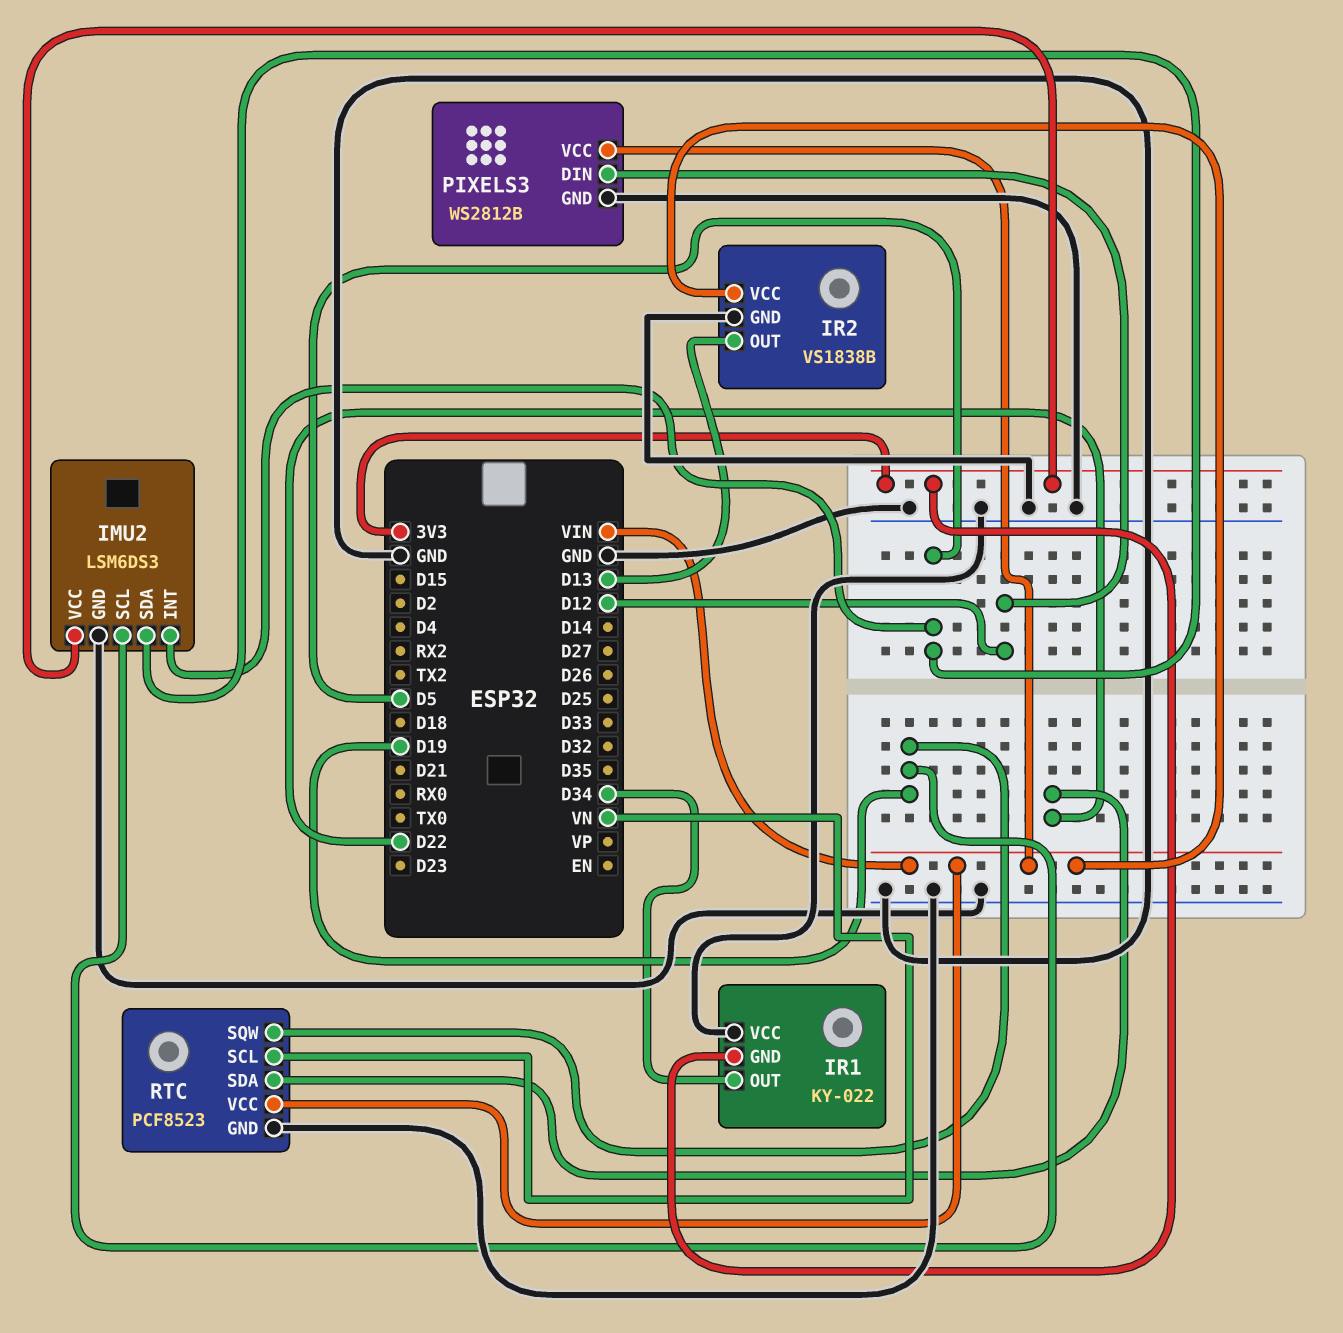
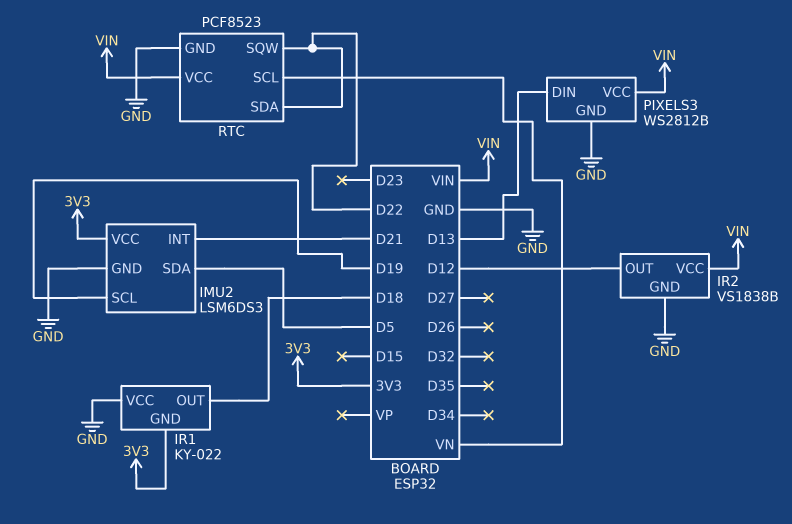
IMU2 pin INT: D5 -> D21
IR1 pin OUT: D34 -> D18
IR2 pin OUT: D13 -> D12
PIXELS3 pin DIN: D12 -> D13
RTC pin SQW: D19 -> D22

